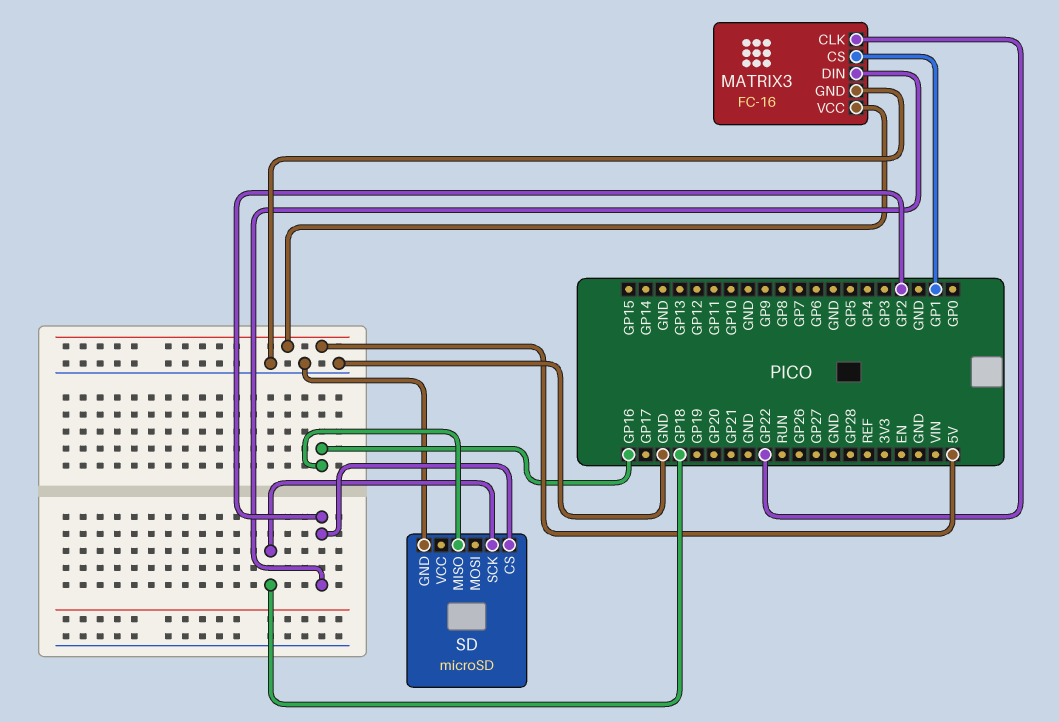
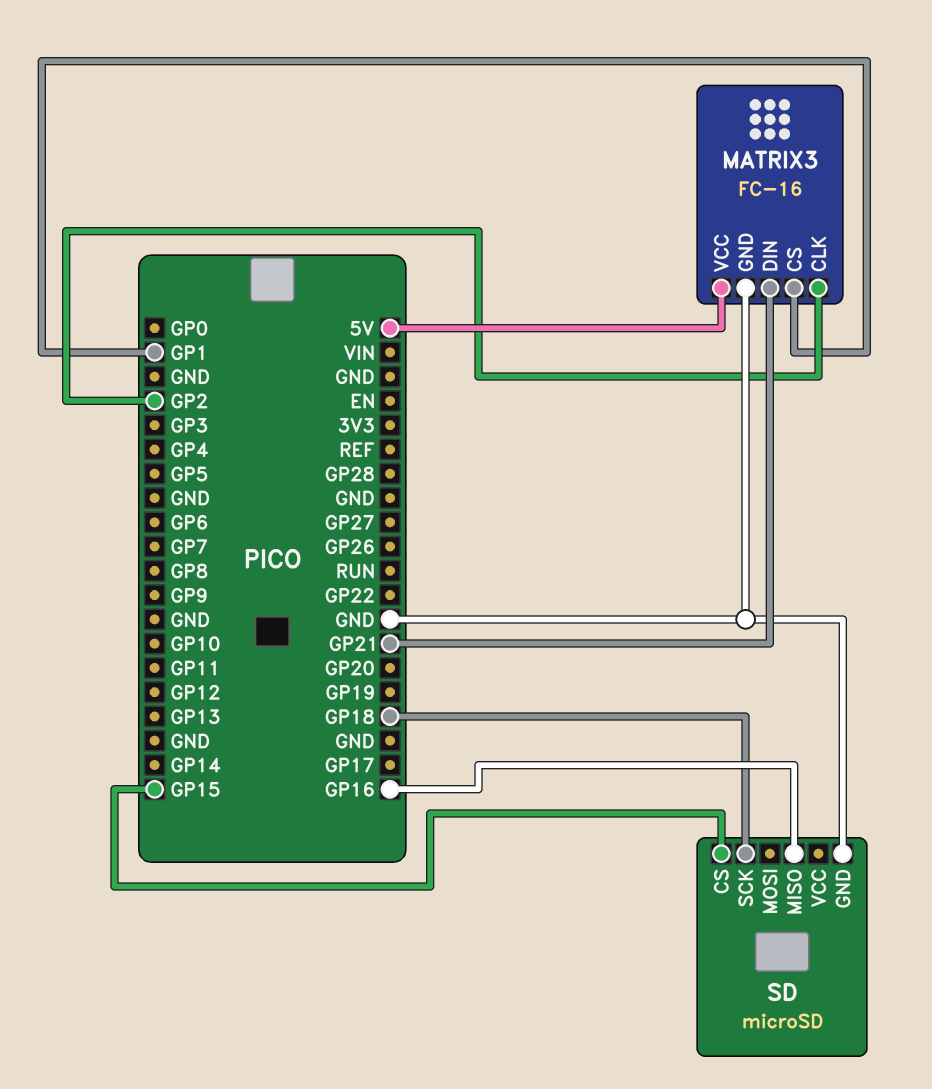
MATRIX3 pin CLK: GP22 -> GP2
MATRIX3 pin DIN: GP2 -> GP21
SD pin CS: GP2 -> GP15

